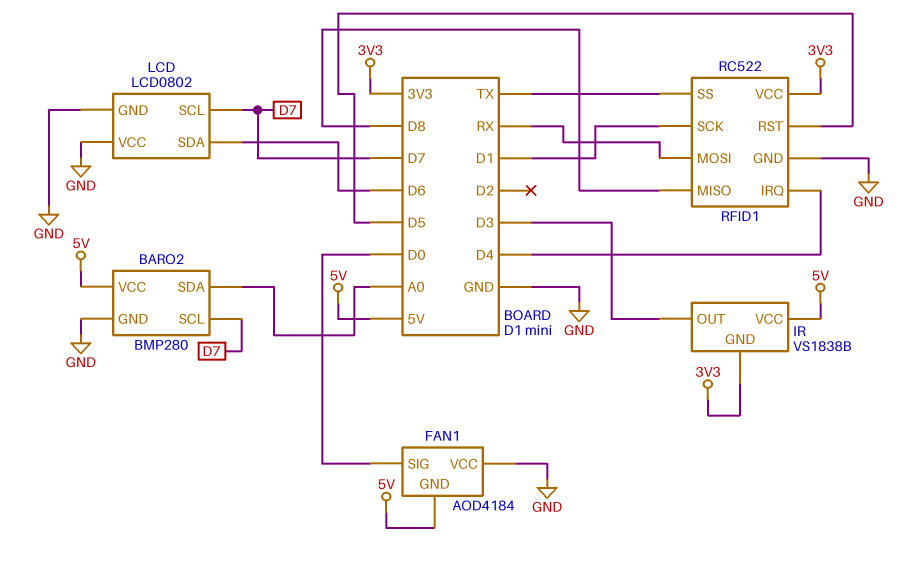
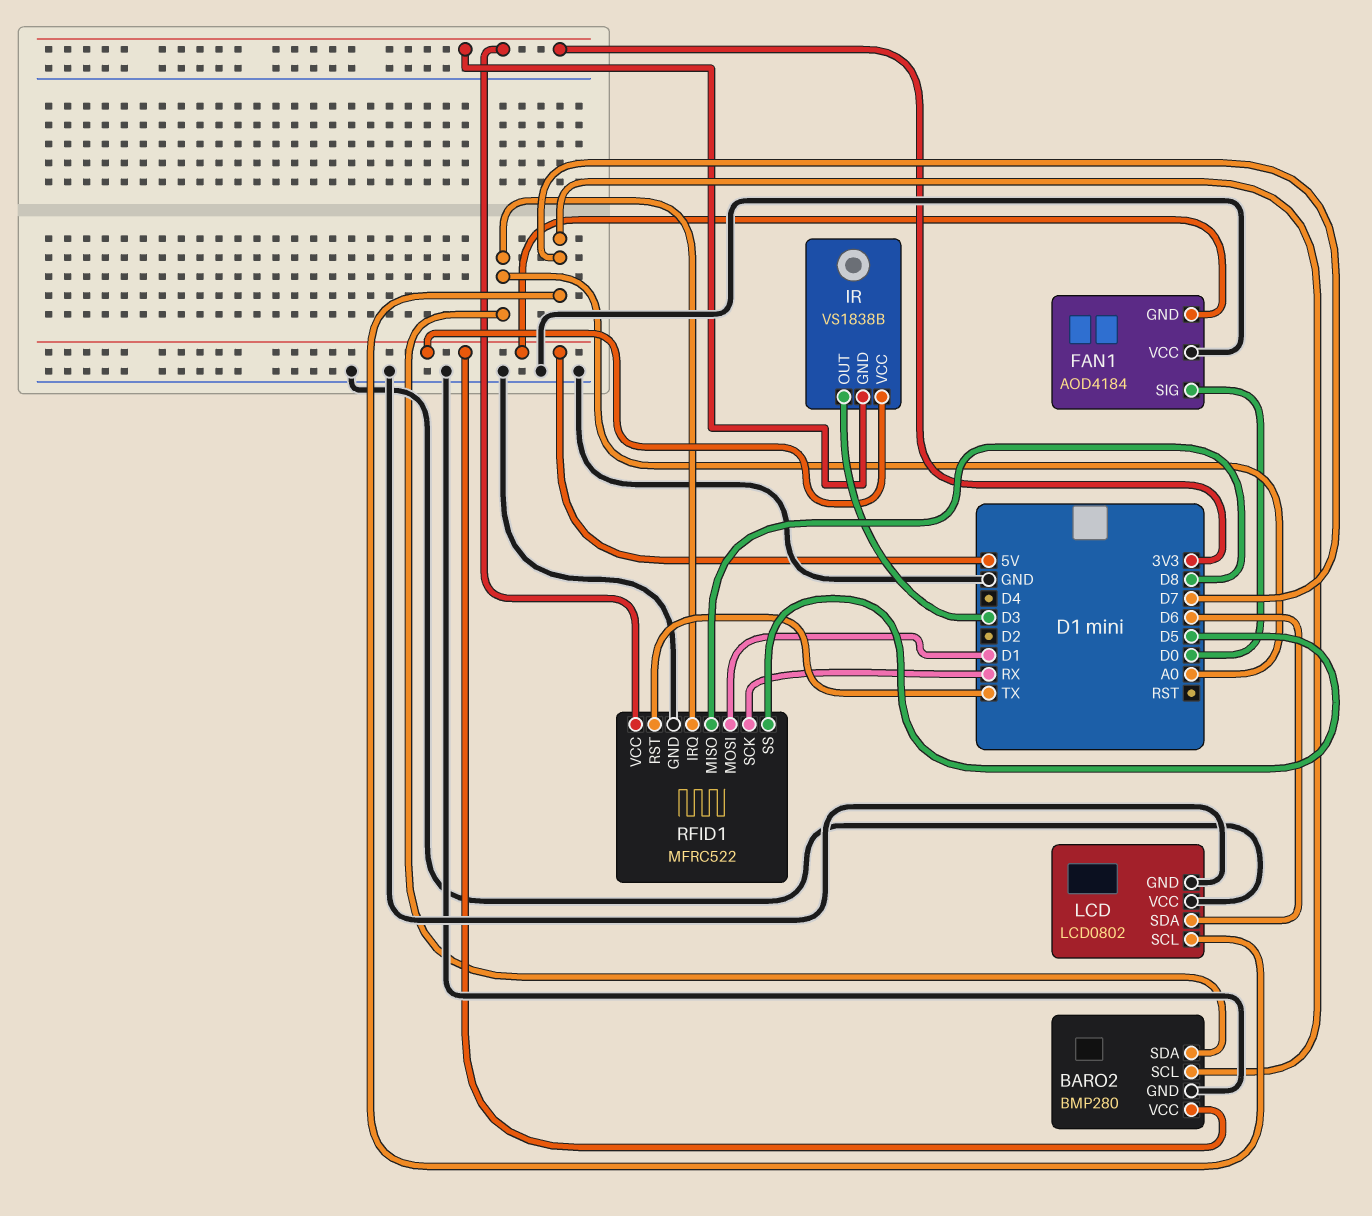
RFID1: RC522 -> MFRC522
RFID1 pin IRQ: D4 -> A0
RFID1 pin MOSI: RX -> D1
RFID1 pin RST: D5 -> TX
RFID1 pin SCK: D1 -> RX
RFID1 pin SS: TX -> D5

